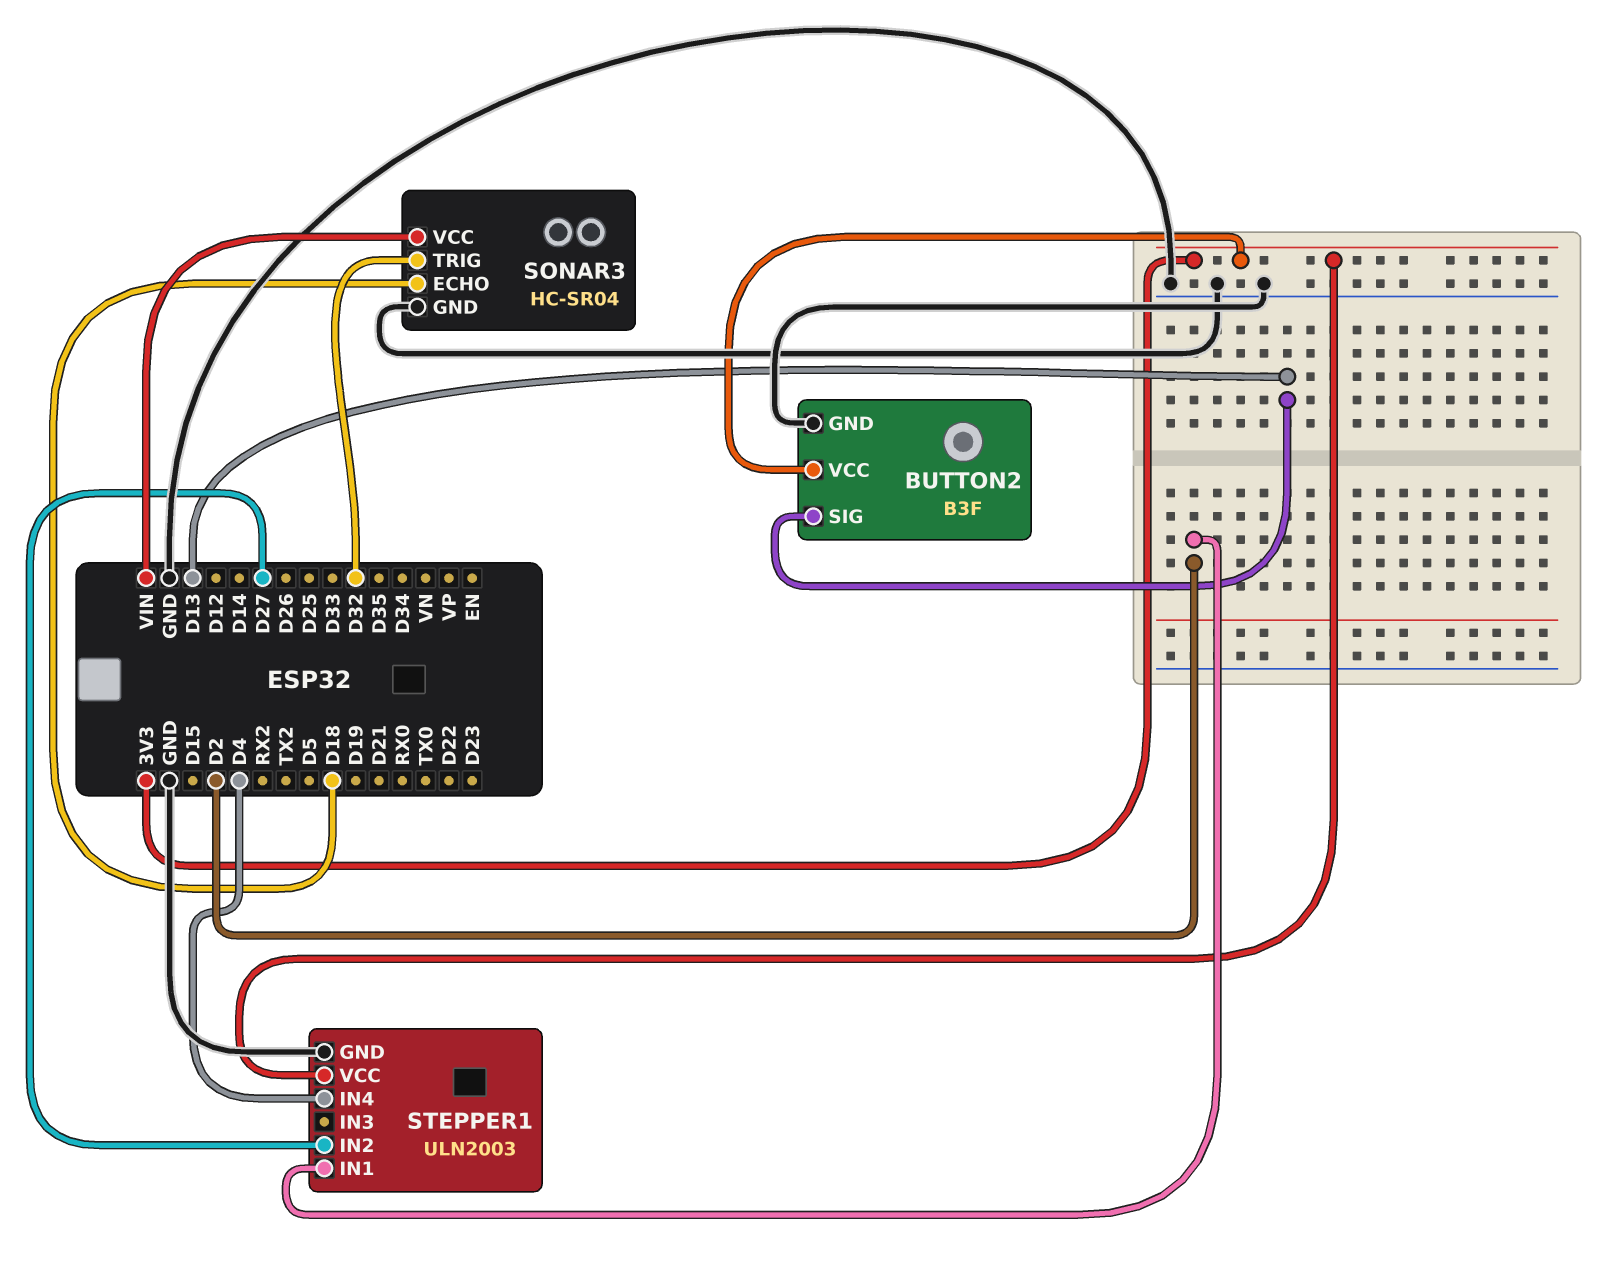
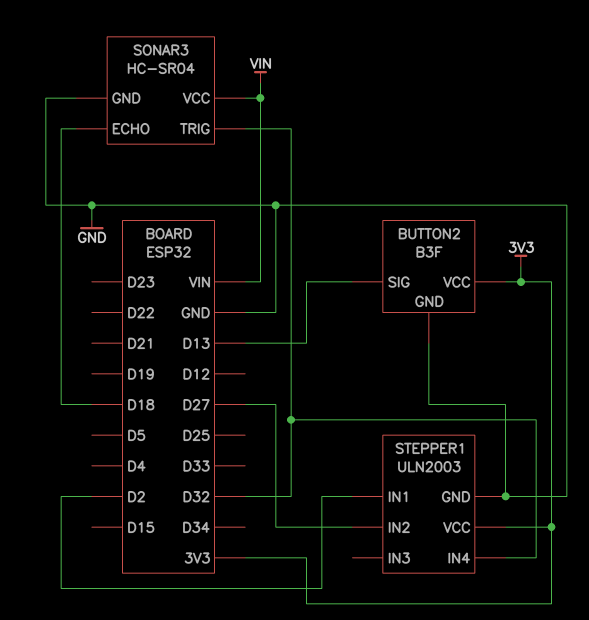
STEPPER1 pin IN4: D4 -> D32

